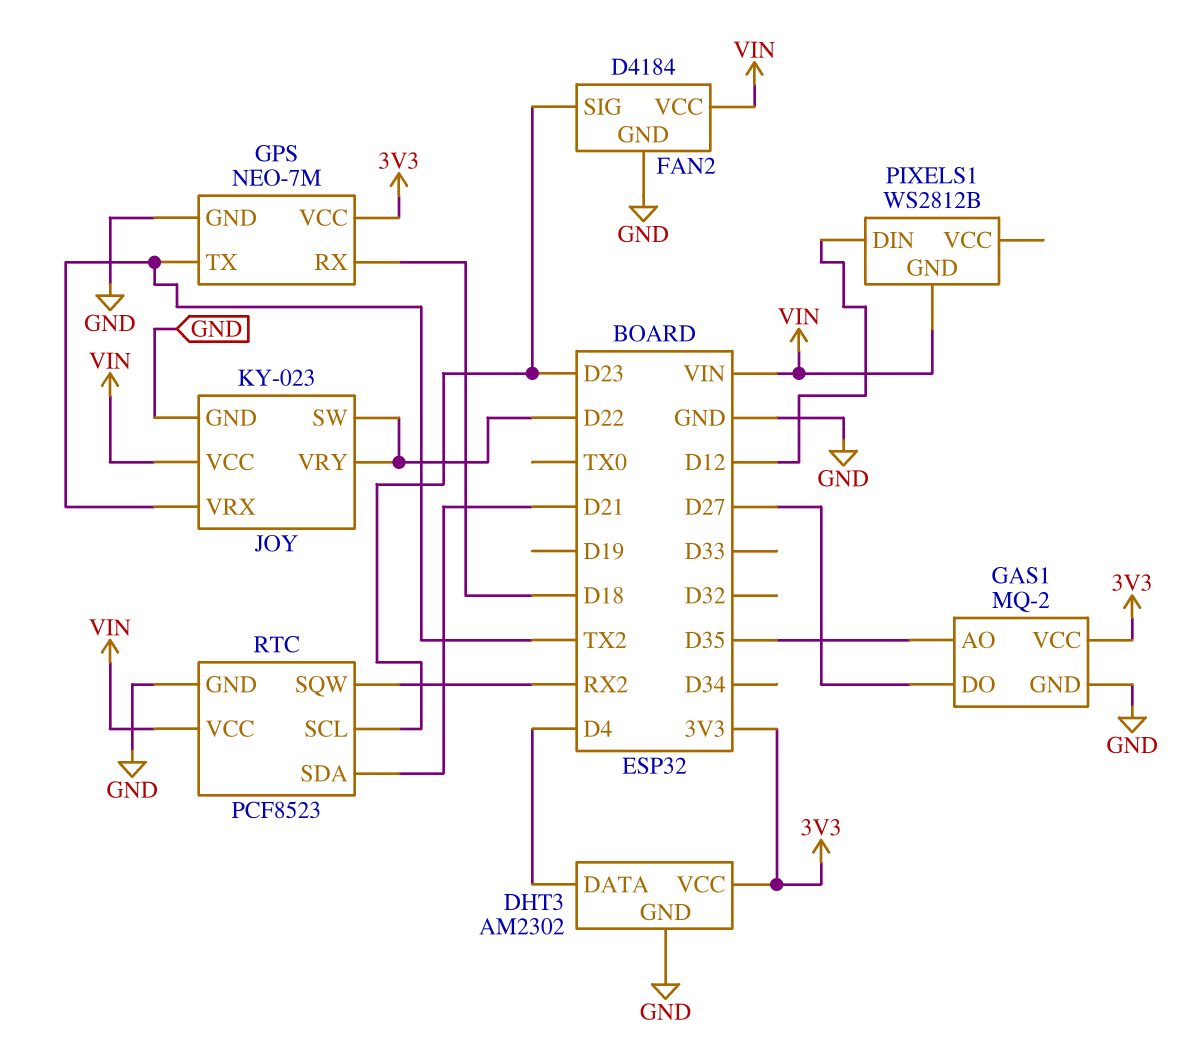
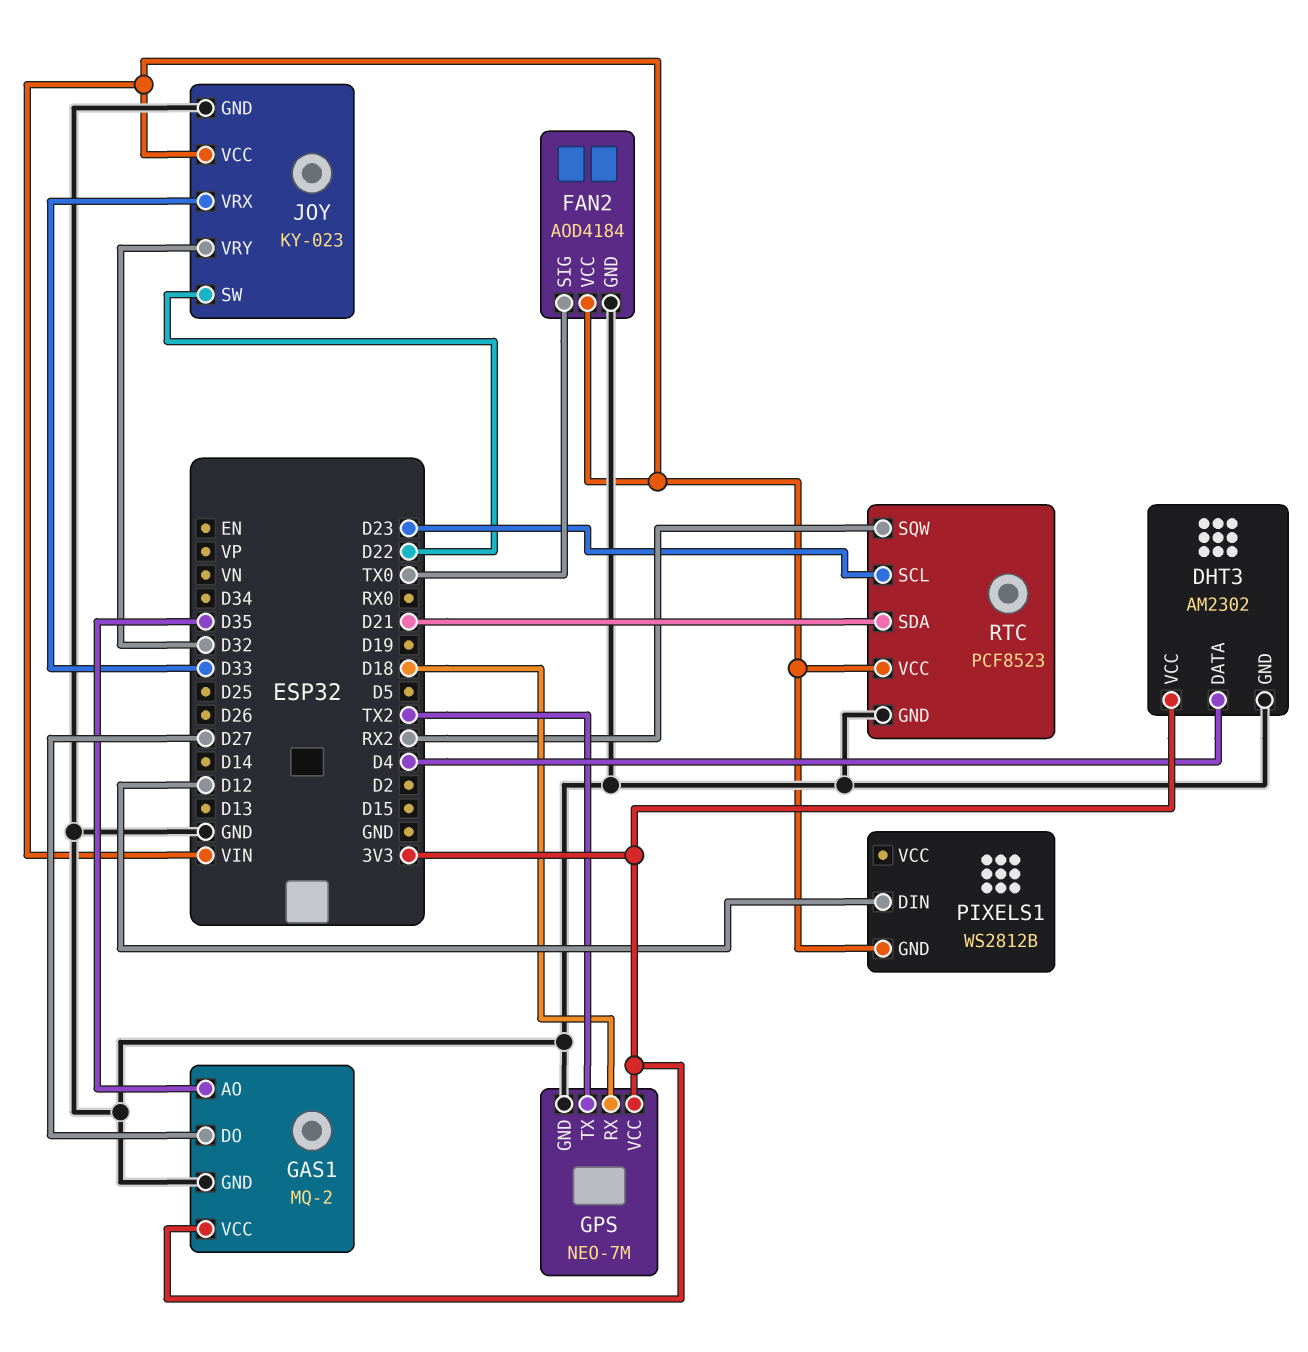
FAN2: D4184 -> AOD4184
FAN2 pin SIG: D23 -> TX0
JOY pin VRX: TX2 -> D33
JOY pin VRY: D22 -> D32

